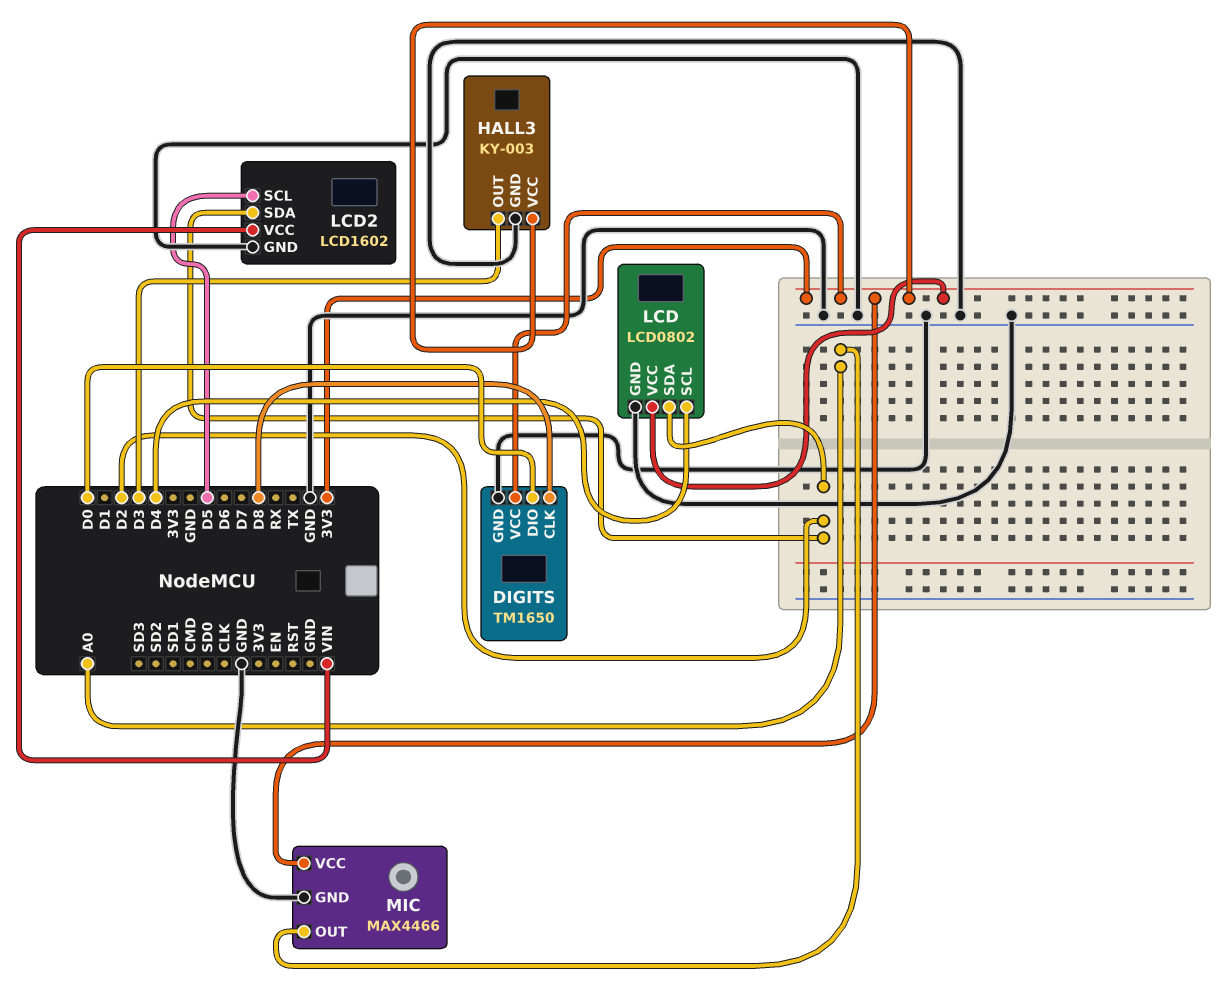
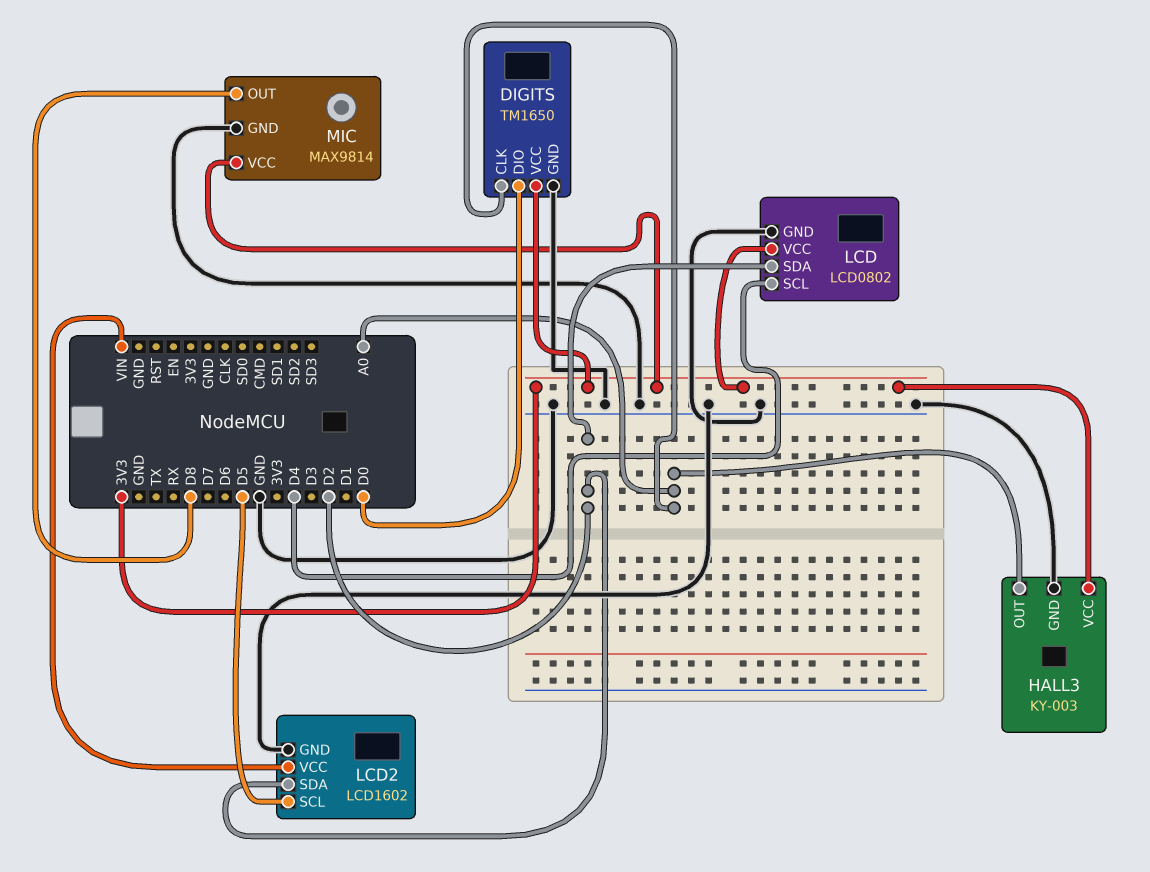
DIGITS pin CLK: D8 -> A0
HALL3 pin OUT: D3 -> A0
MIC: MAX4466 -> MAX9814
MIC pin OUT: A0 -> D8

